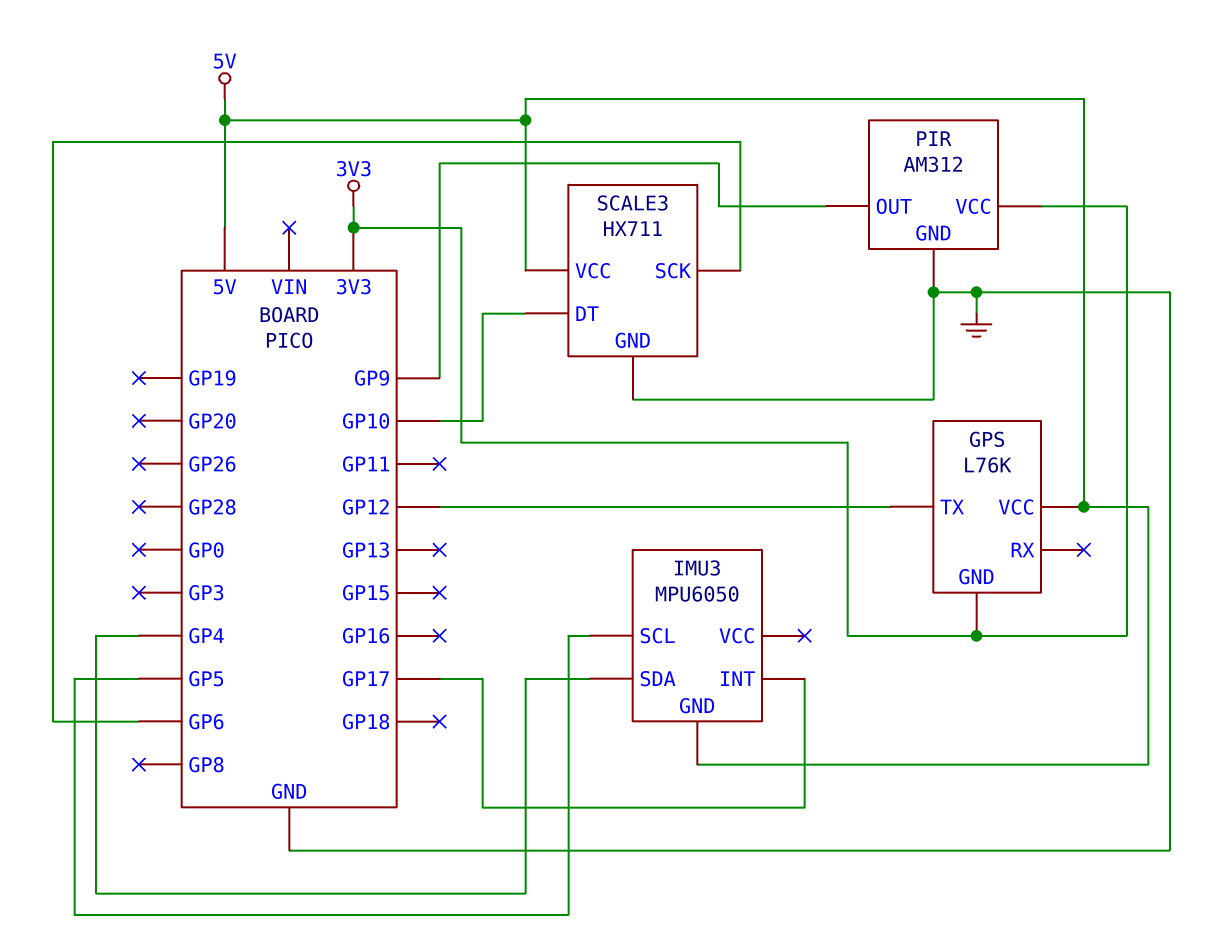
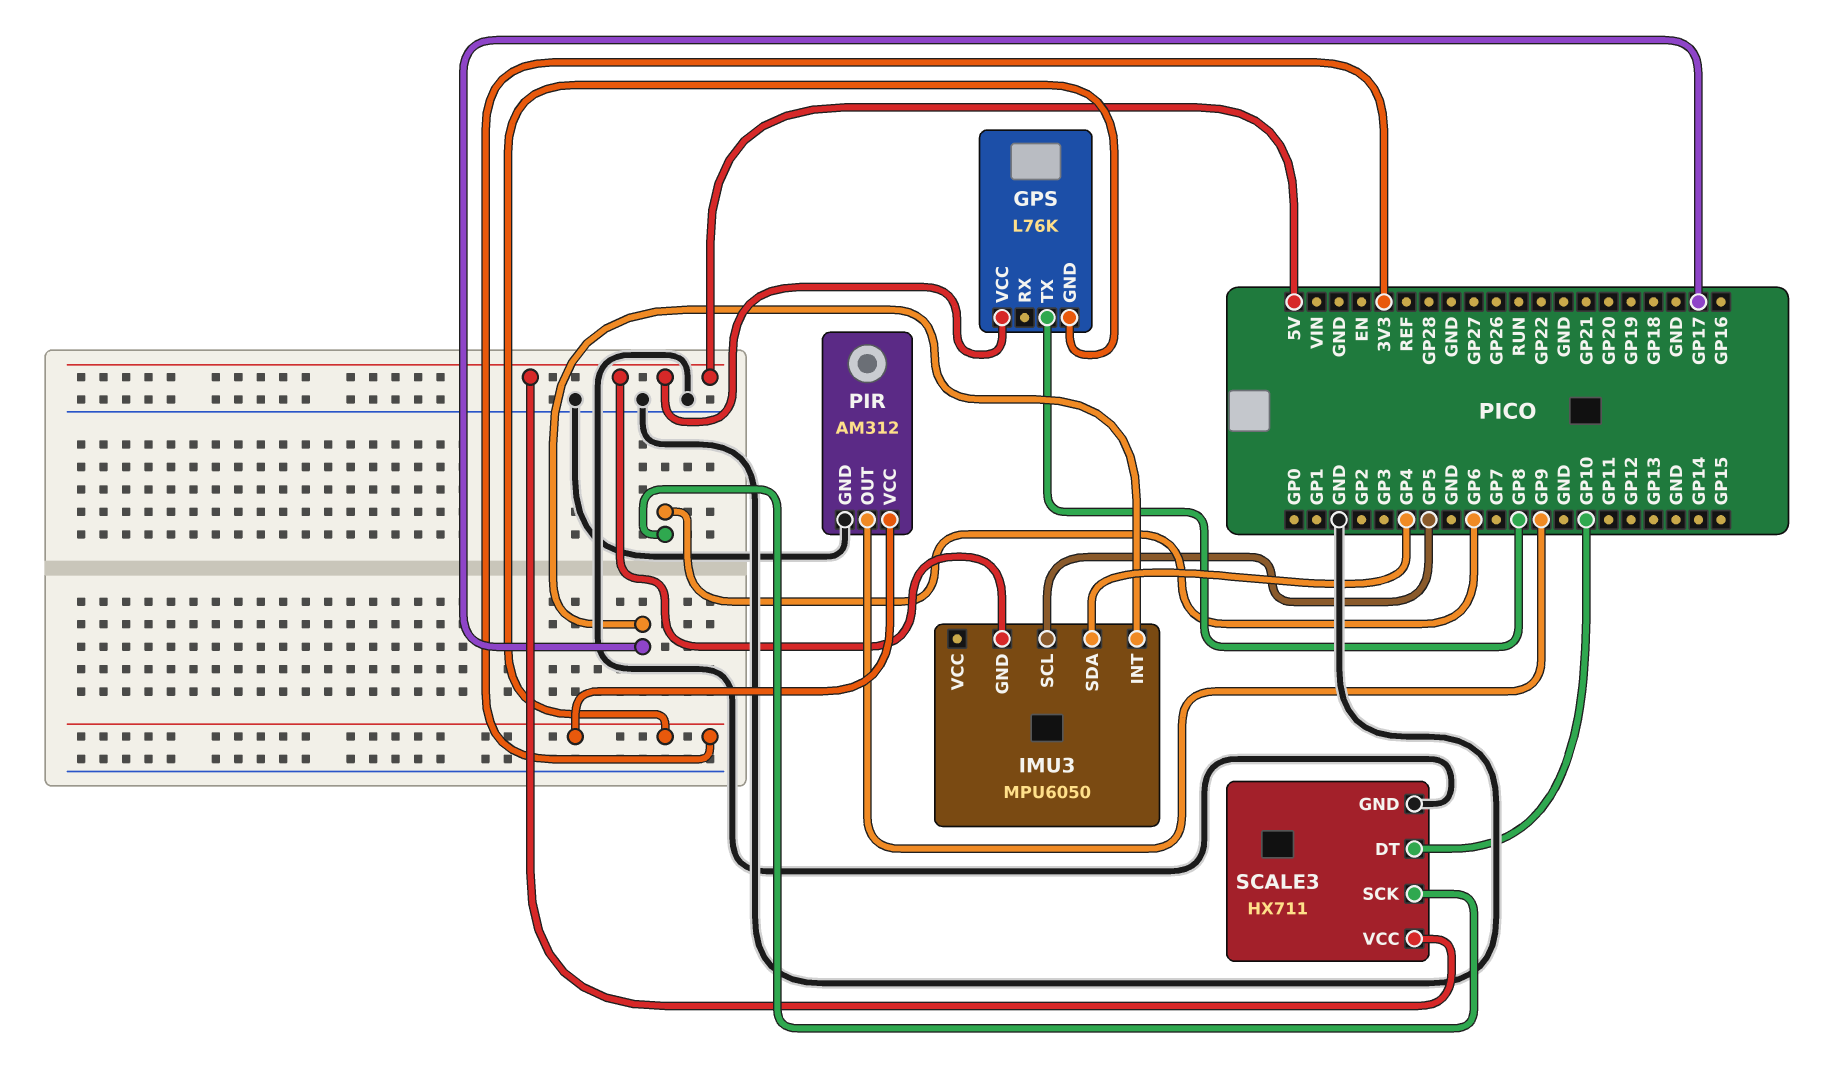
GPS pin TX: GP12 -> GP8

